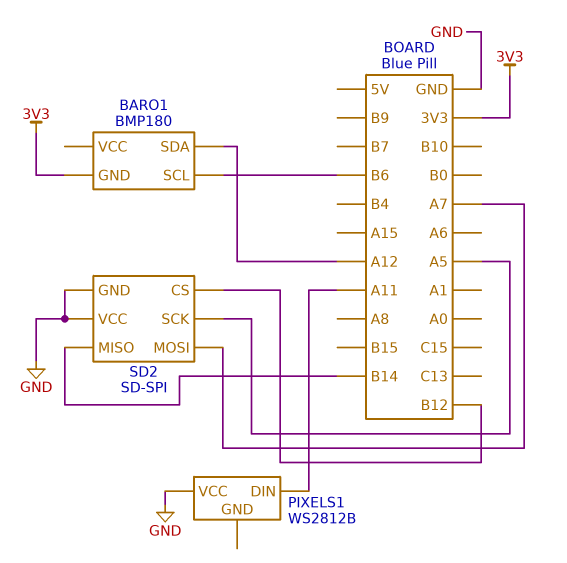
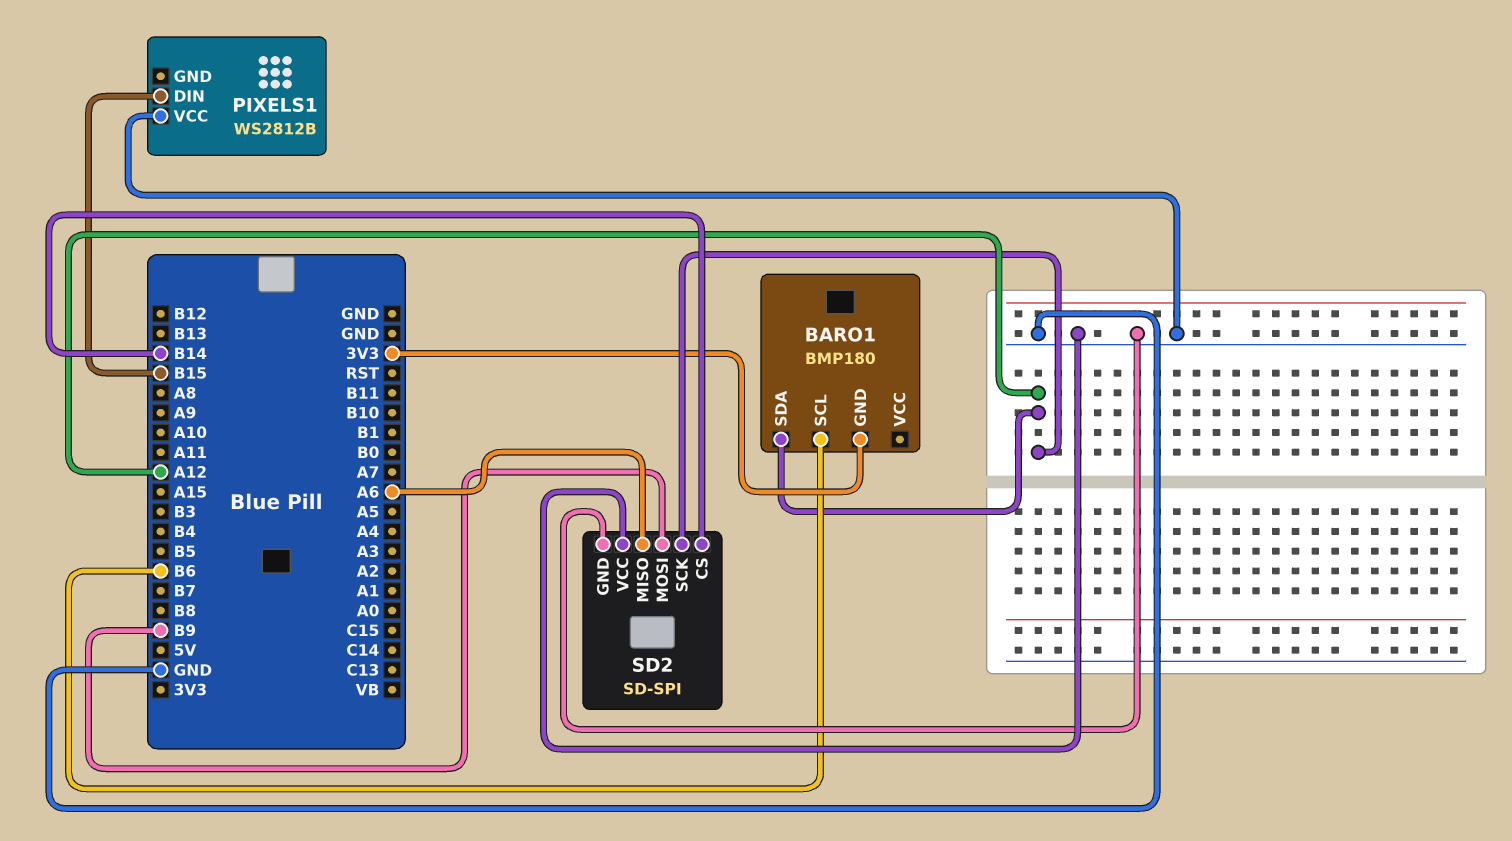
PIXELS1 pin DIN: A11 -> B15
SD2 pin CS: B12 -> B14
SD2 pin MISO: B14 -> A6
SD2 pin MOSI: A7 -> B9
SD2 pin SCK: A5 -> A12

